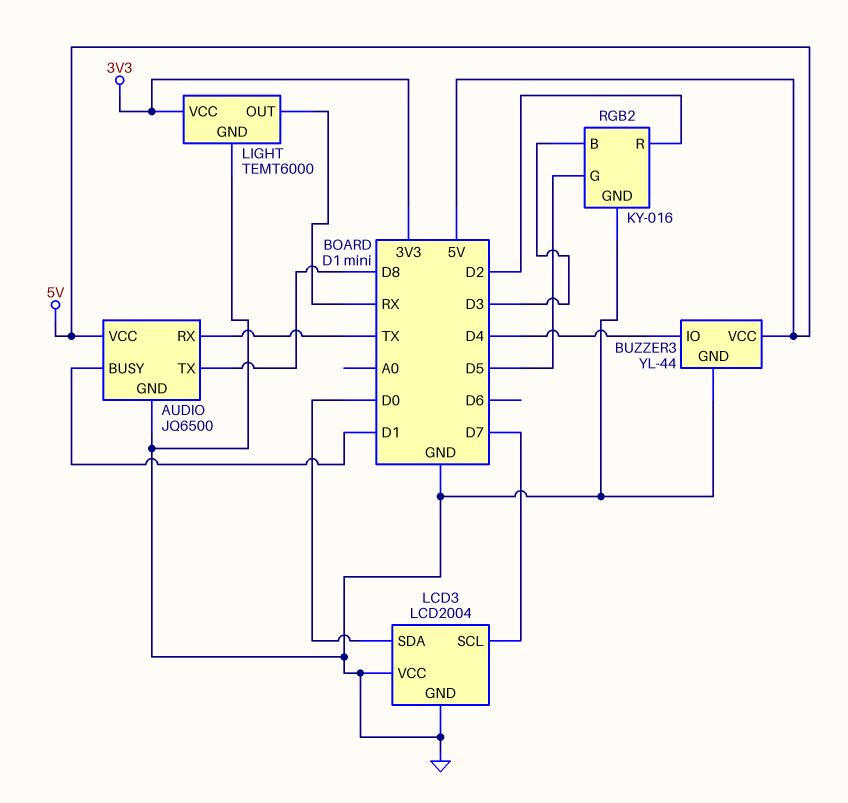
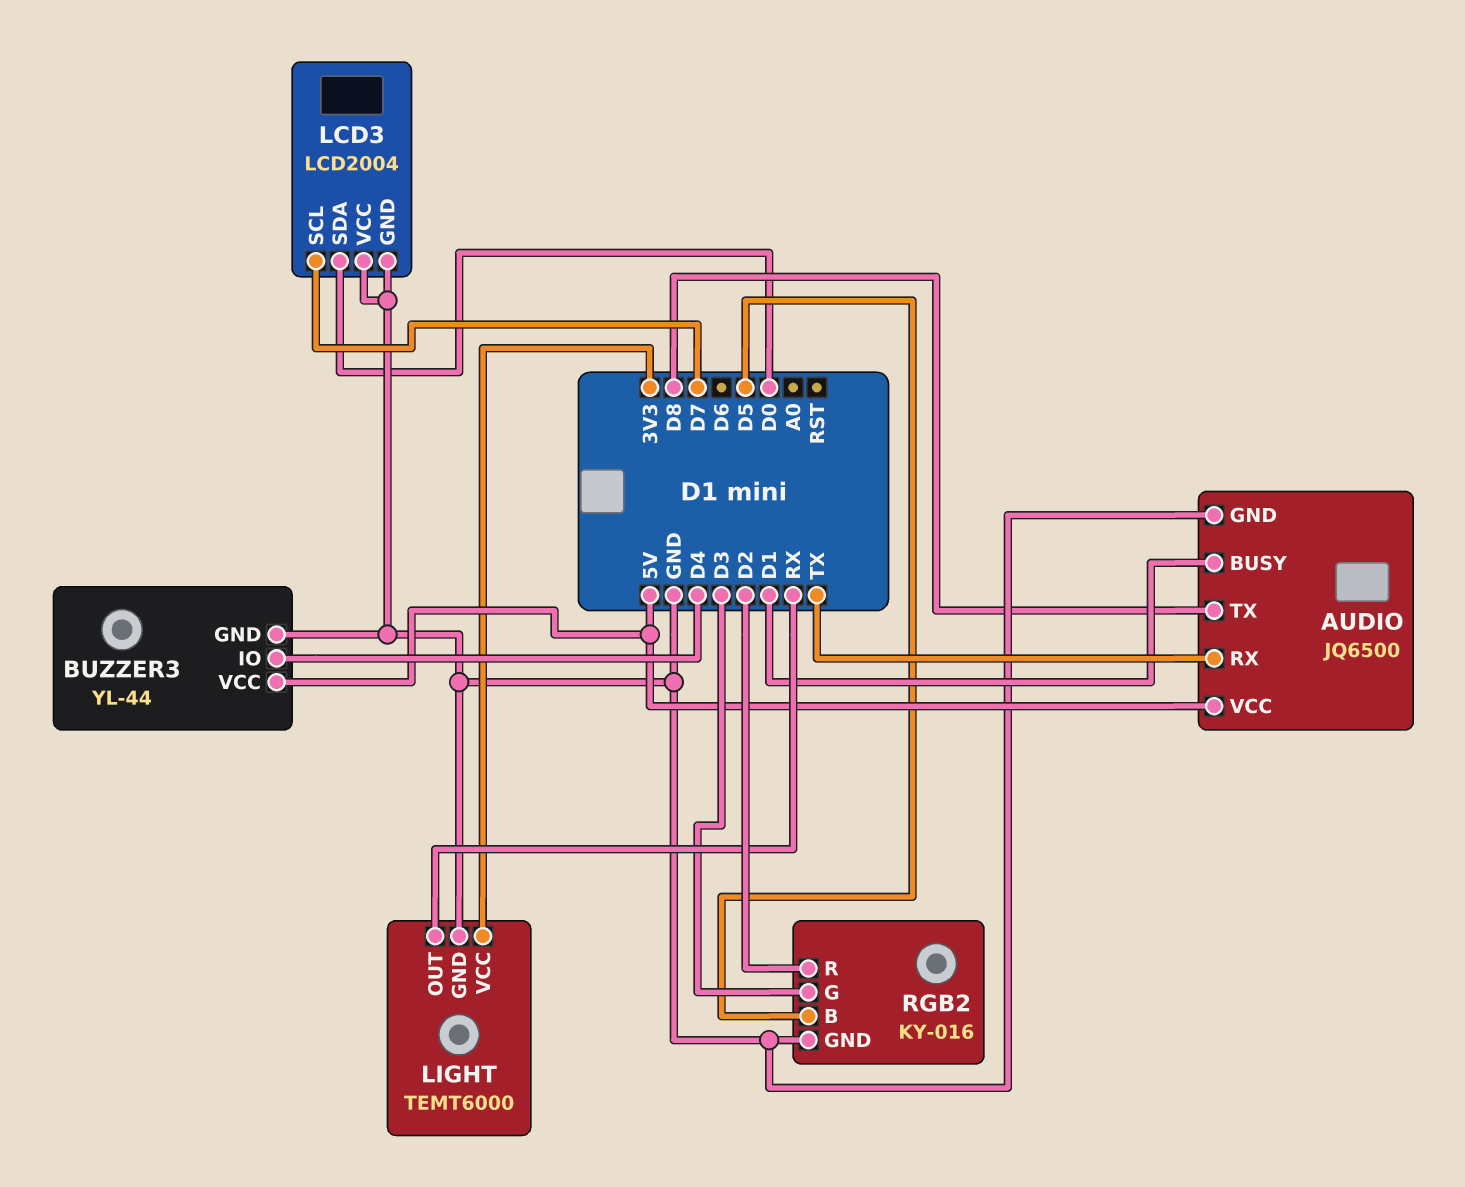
RGB2 pin B: D3 -> D5
RGB2 pin G: D5 -> D3

